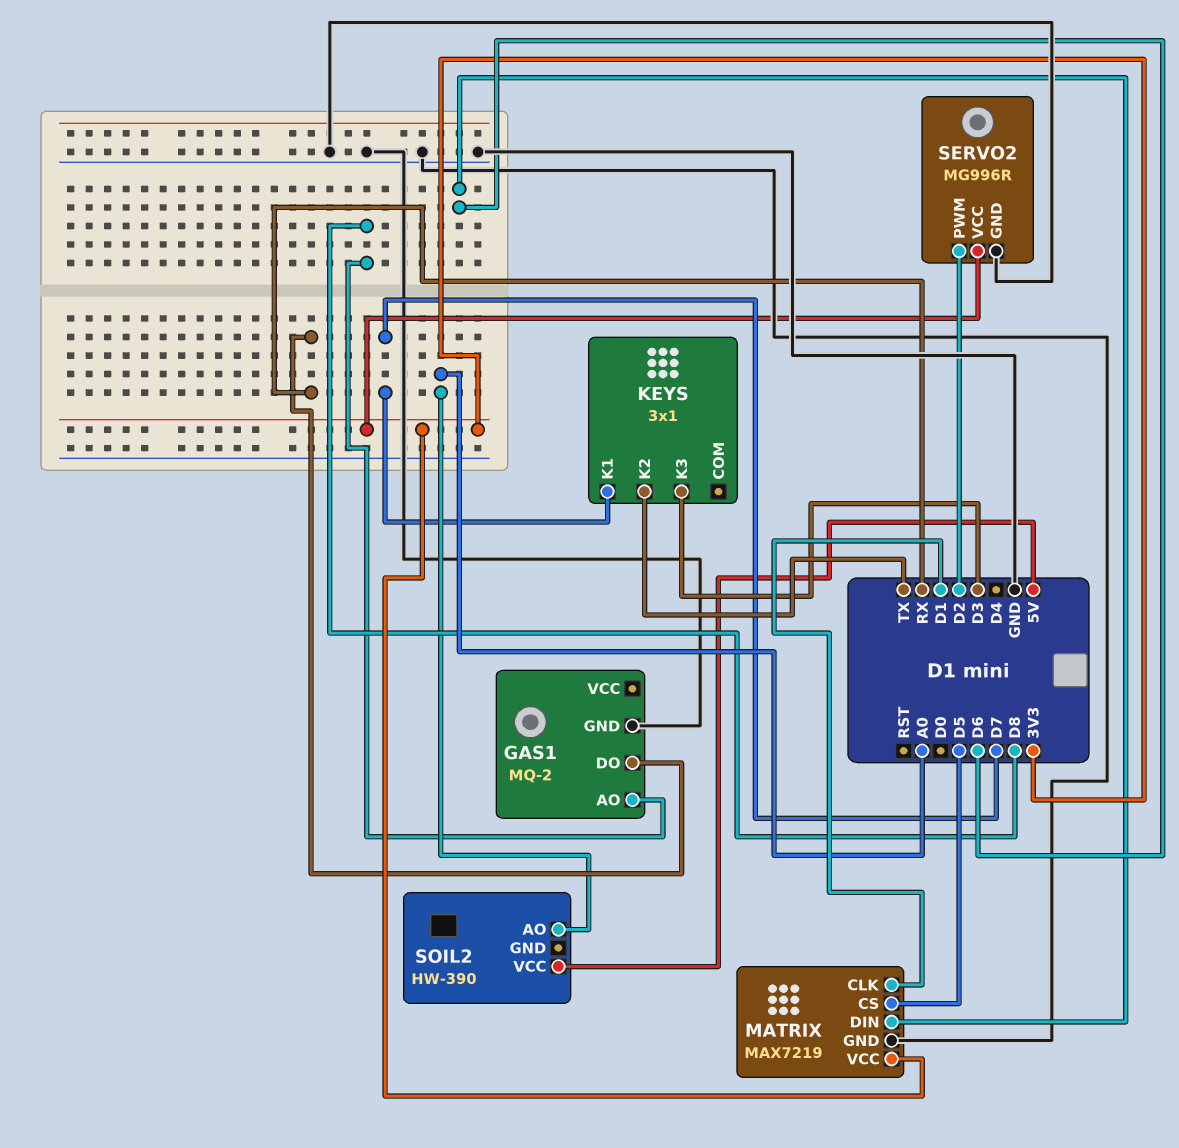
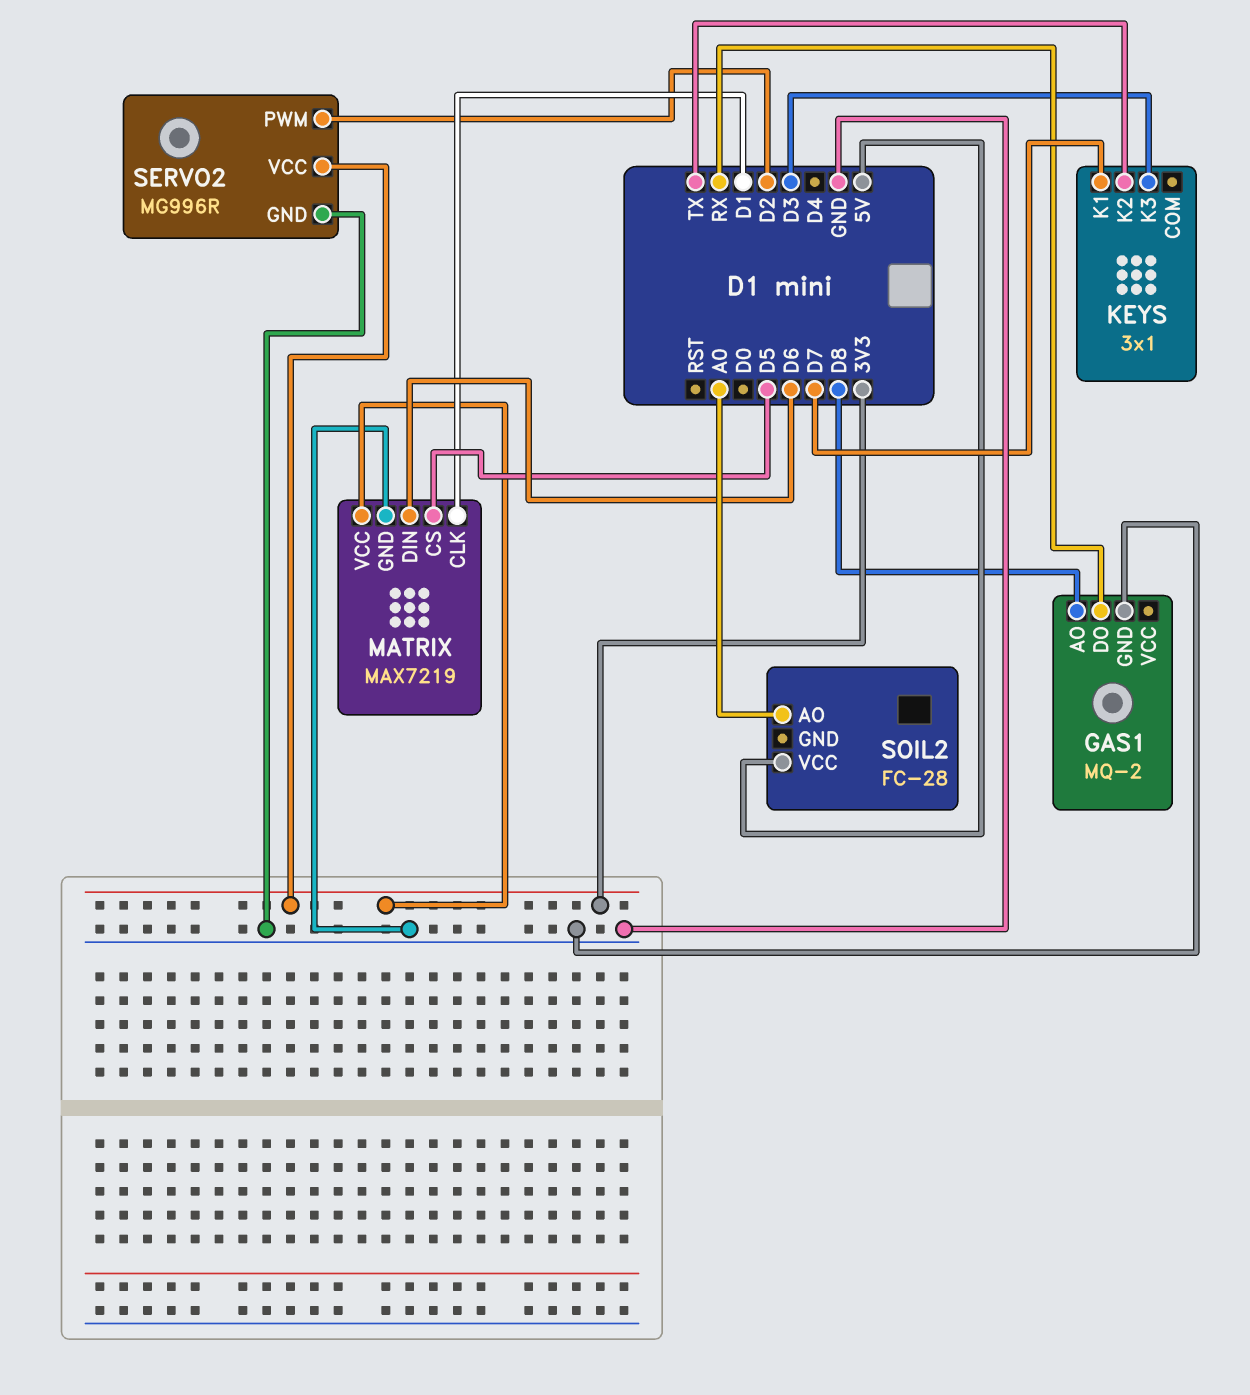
SOIL2: HW-390 -> FC-28

